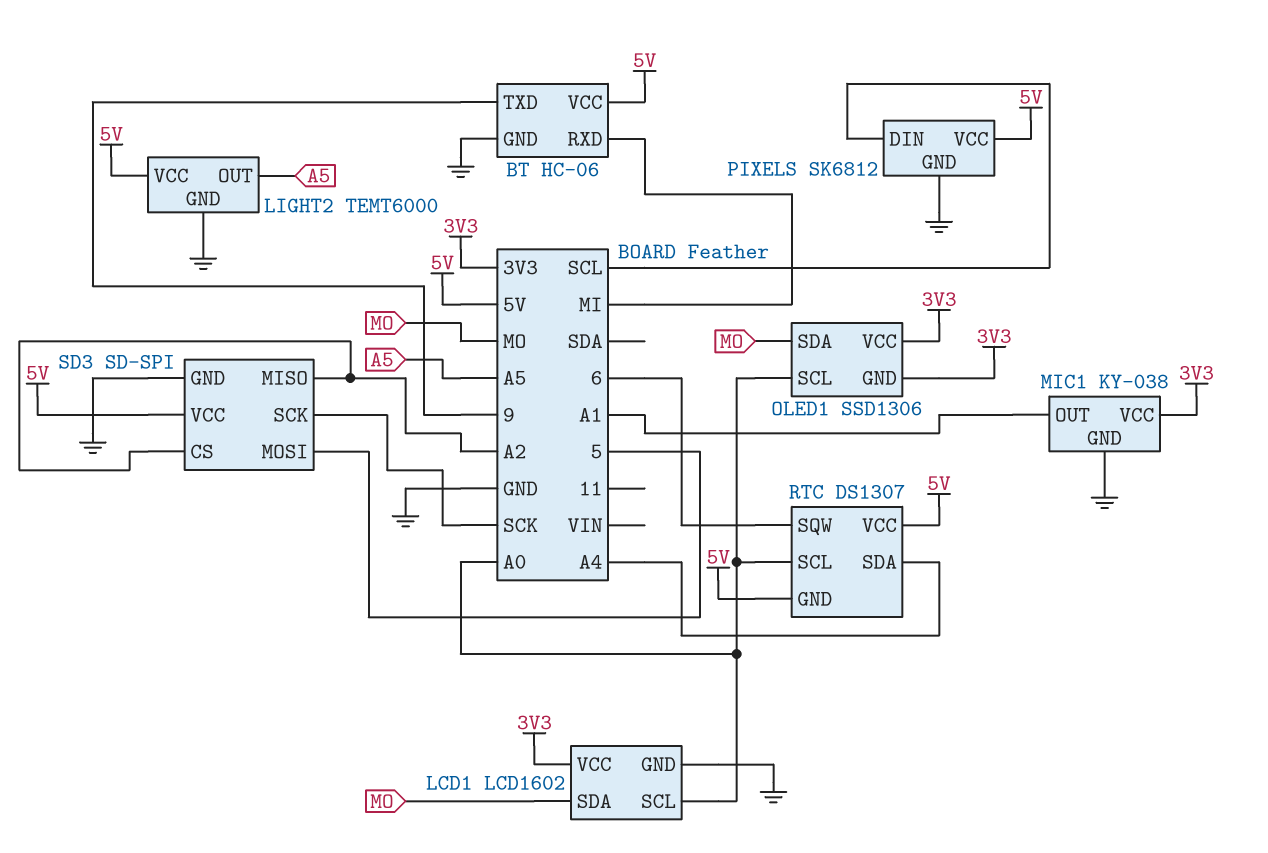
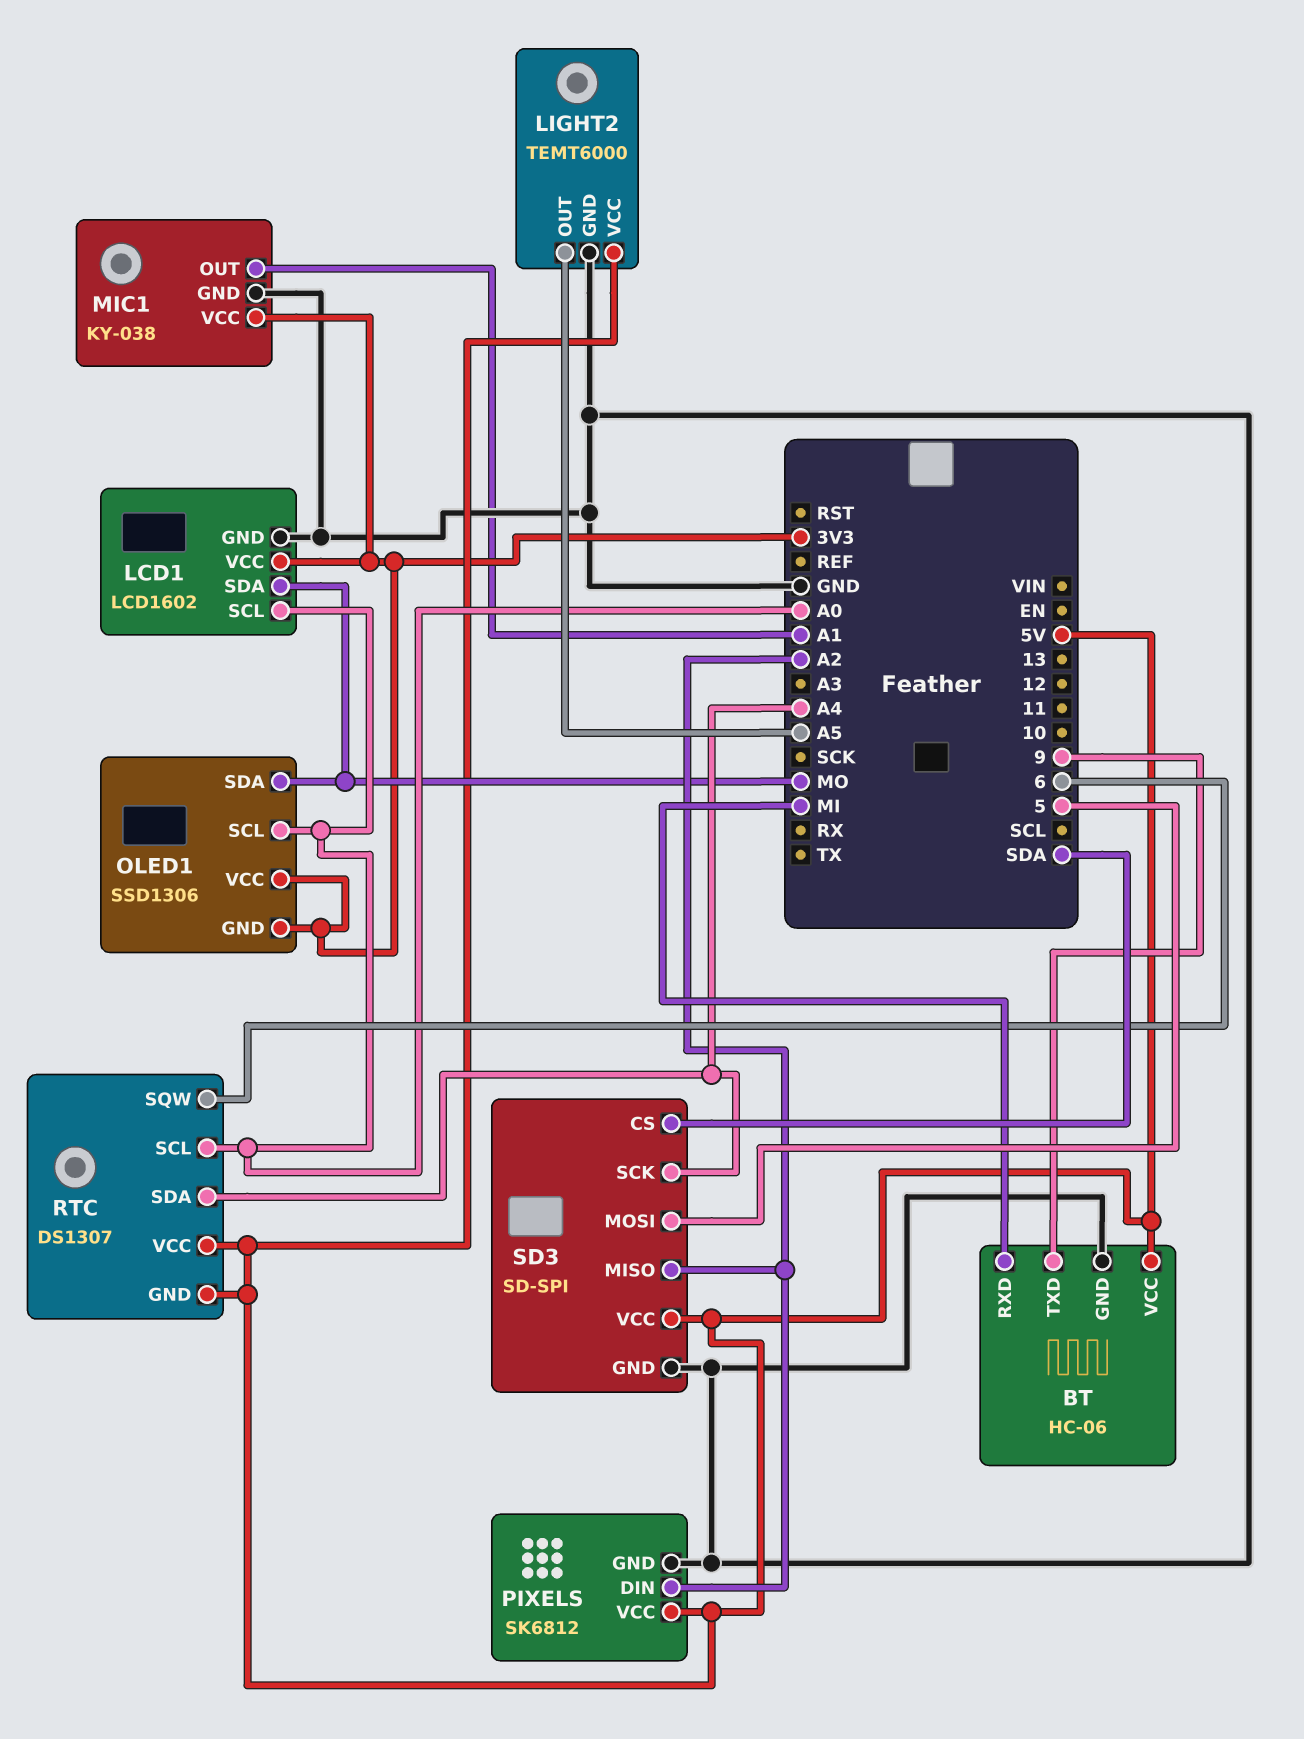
PIXELS pin DIN: SCL -> A2
SD3 pin CS: A2 -> SDA
SD3 pin SCK: SCK -> A4

